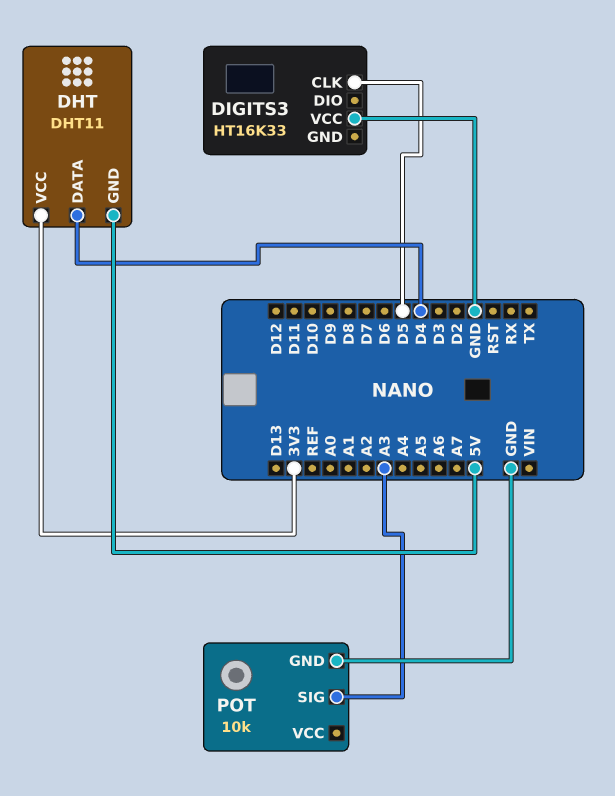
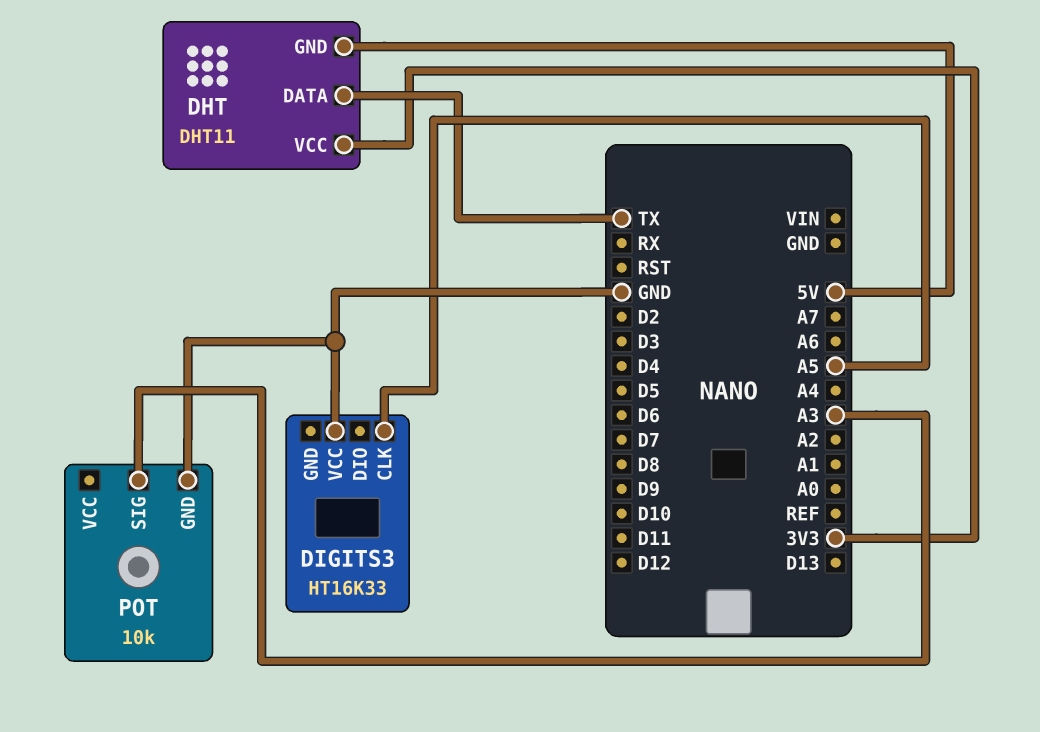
DHT pin DATA: D4 -> TX
DIGITS3 pin CLK: D5 -> A5

